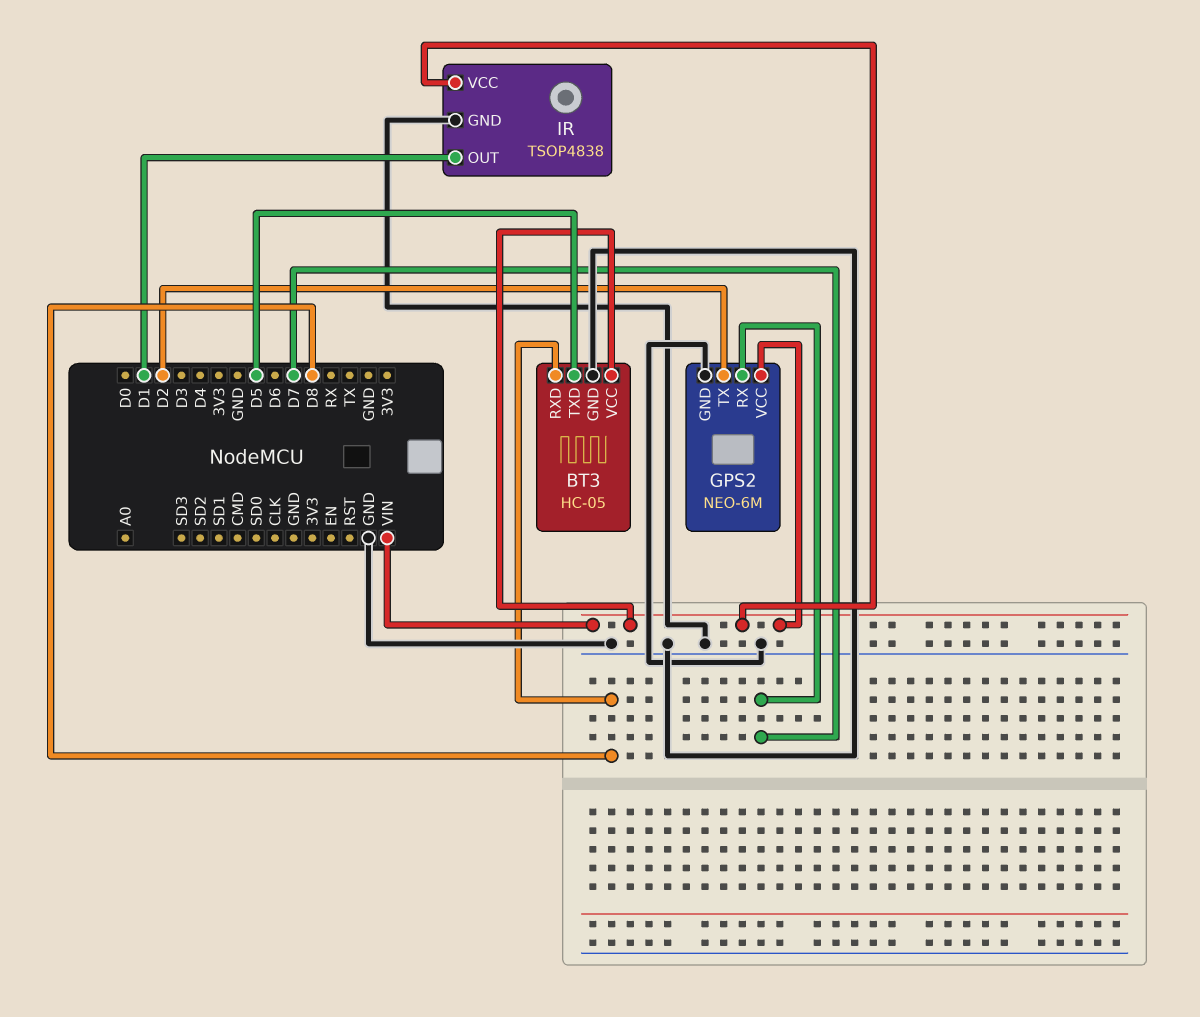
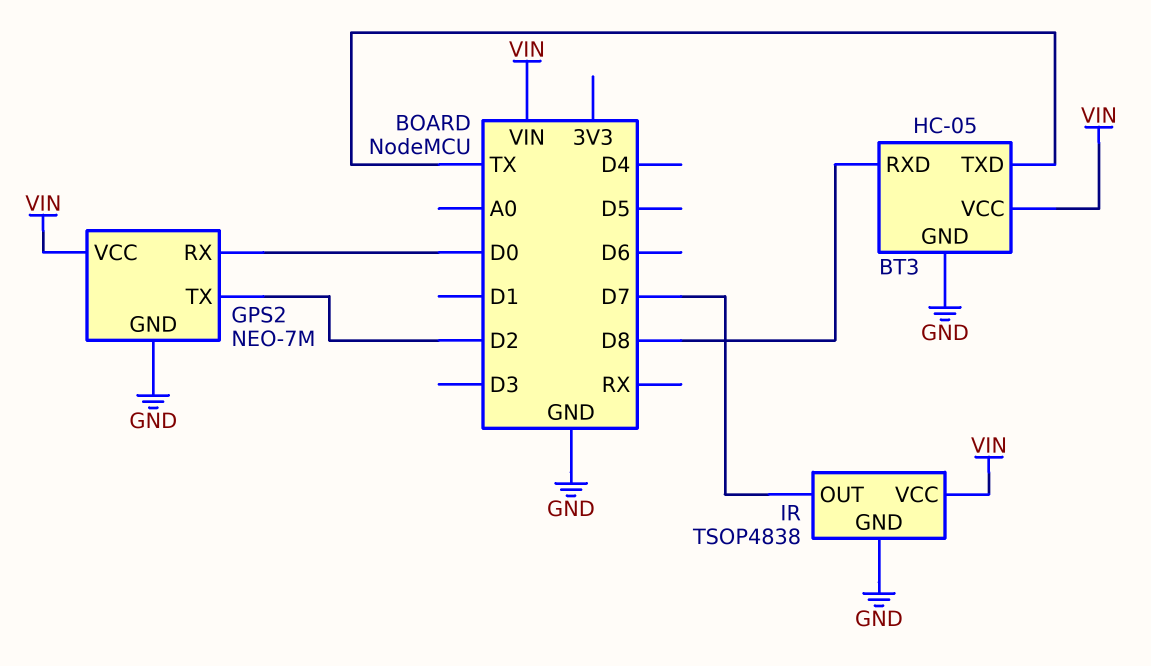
BT3 pin TXD: D5 -> TX
GPS2: NEO-6M -> NEO-7M
GPS2 pin RX: D7 -> D0
IR pin OUT: D1 -> D7

